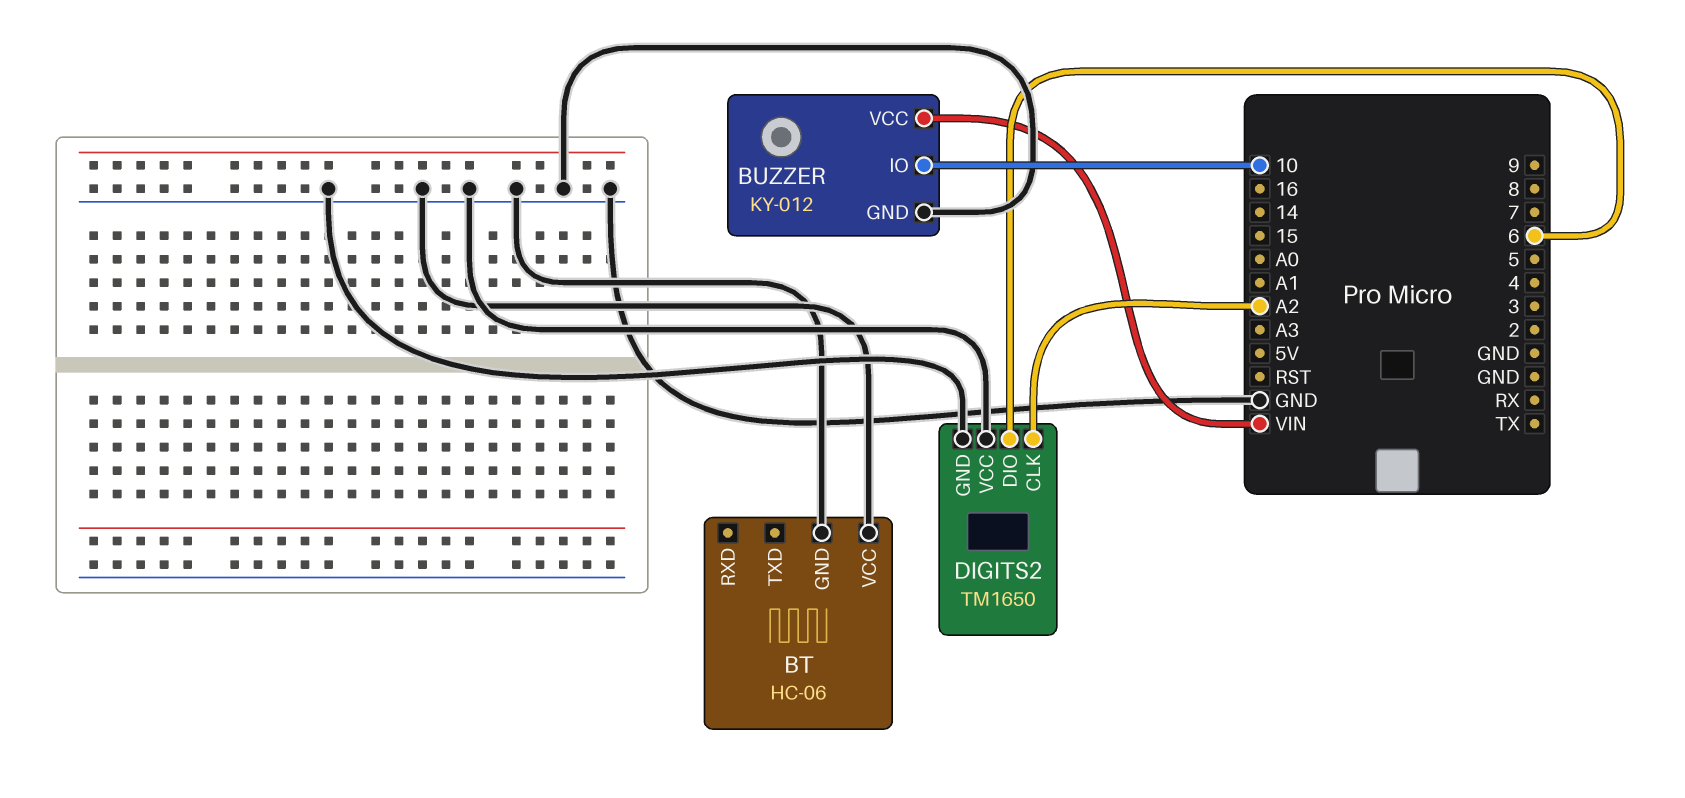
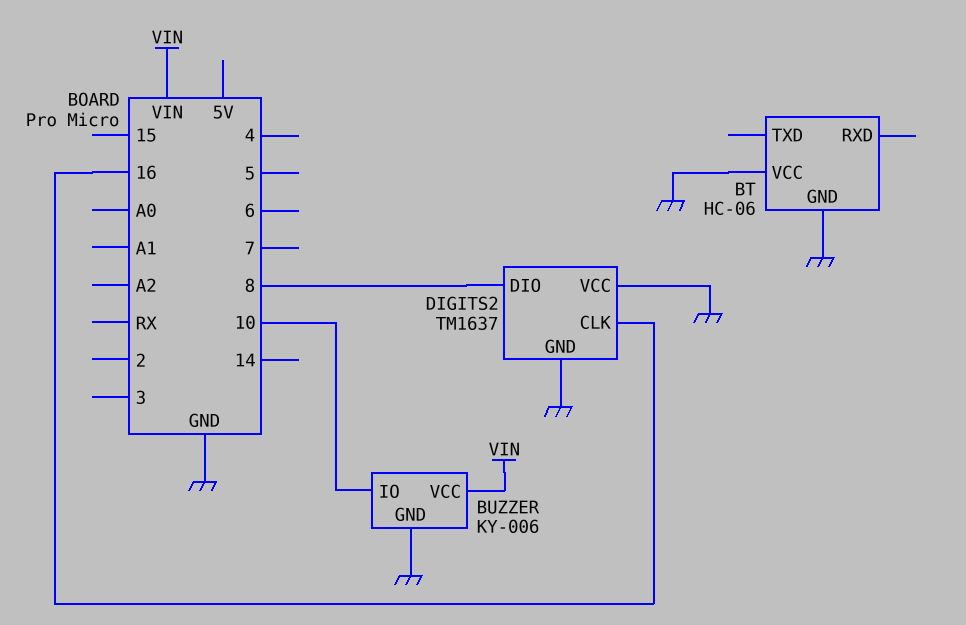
BUZZER: KY-012 -> KY-006
DIGITS2: TM1650 -> TM1637
DIGITS2 pin CLK: A2 -> 16
DIGITS2 pin DIO: 6 -> 8

